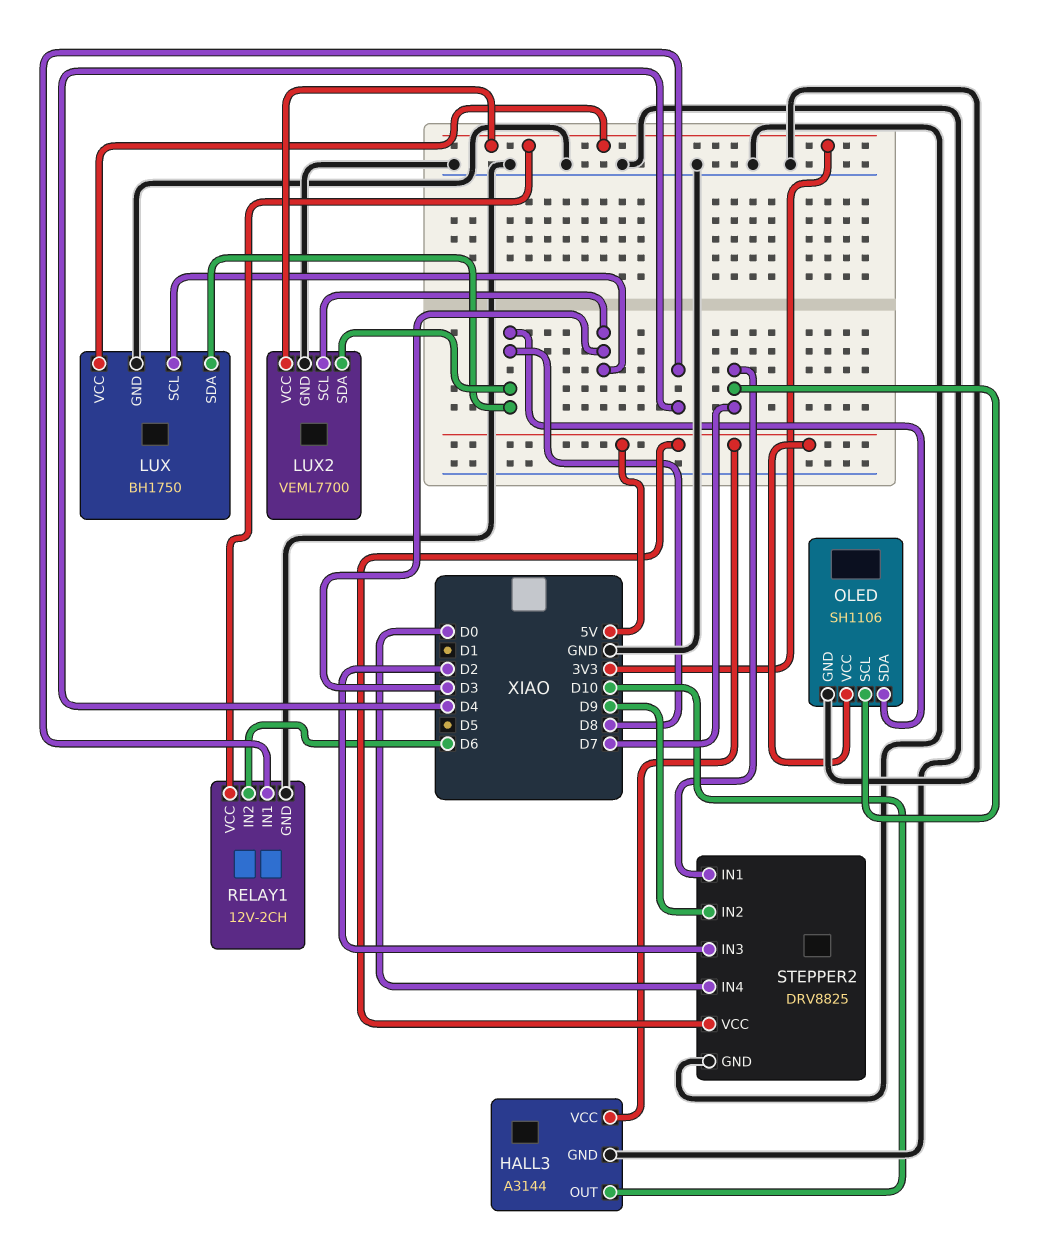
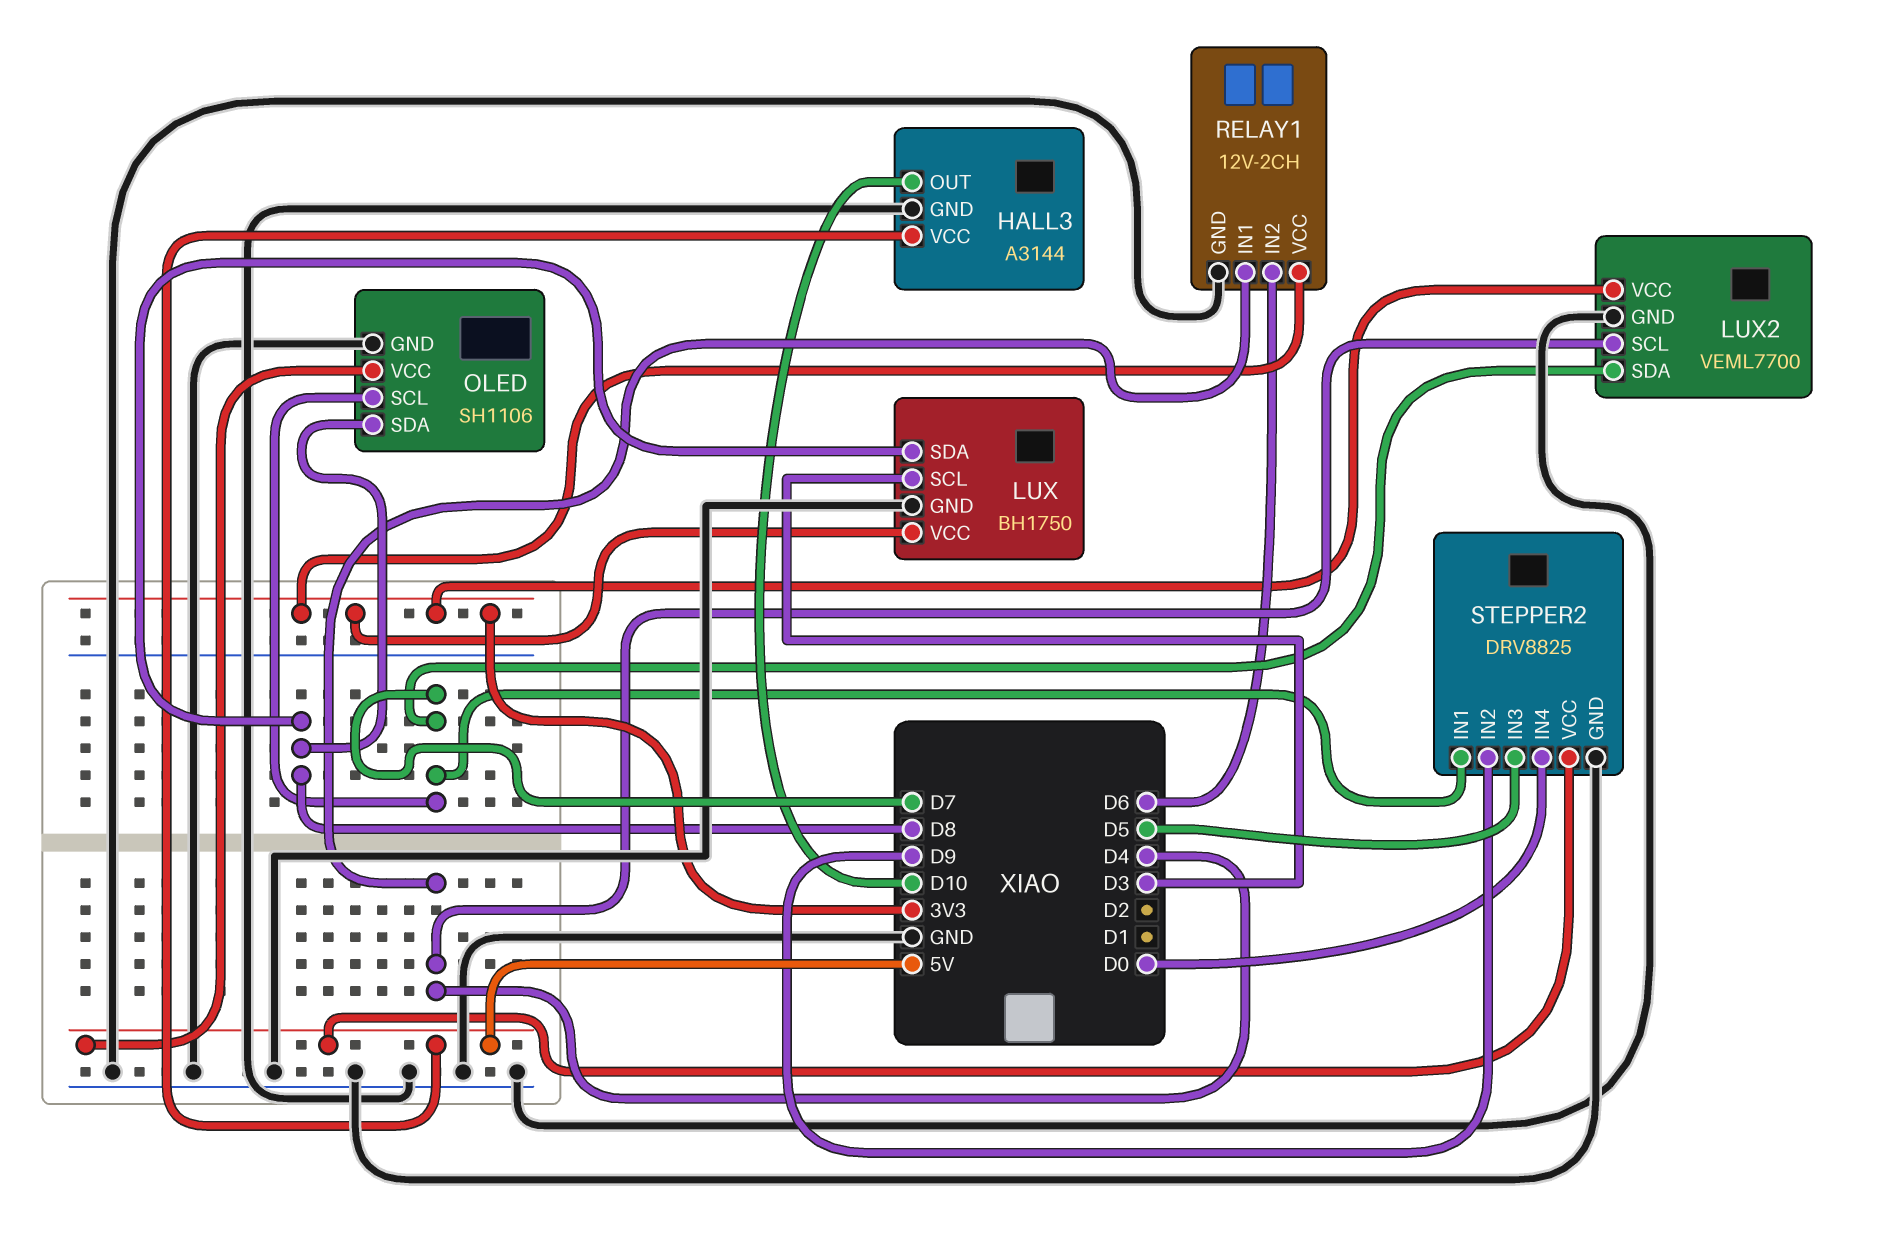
LUX2 pin SCL: D3 -> D4
LUX2 pin SDA: D8 -> D7
STEPPER2 pin IN3: D2 -> D5

